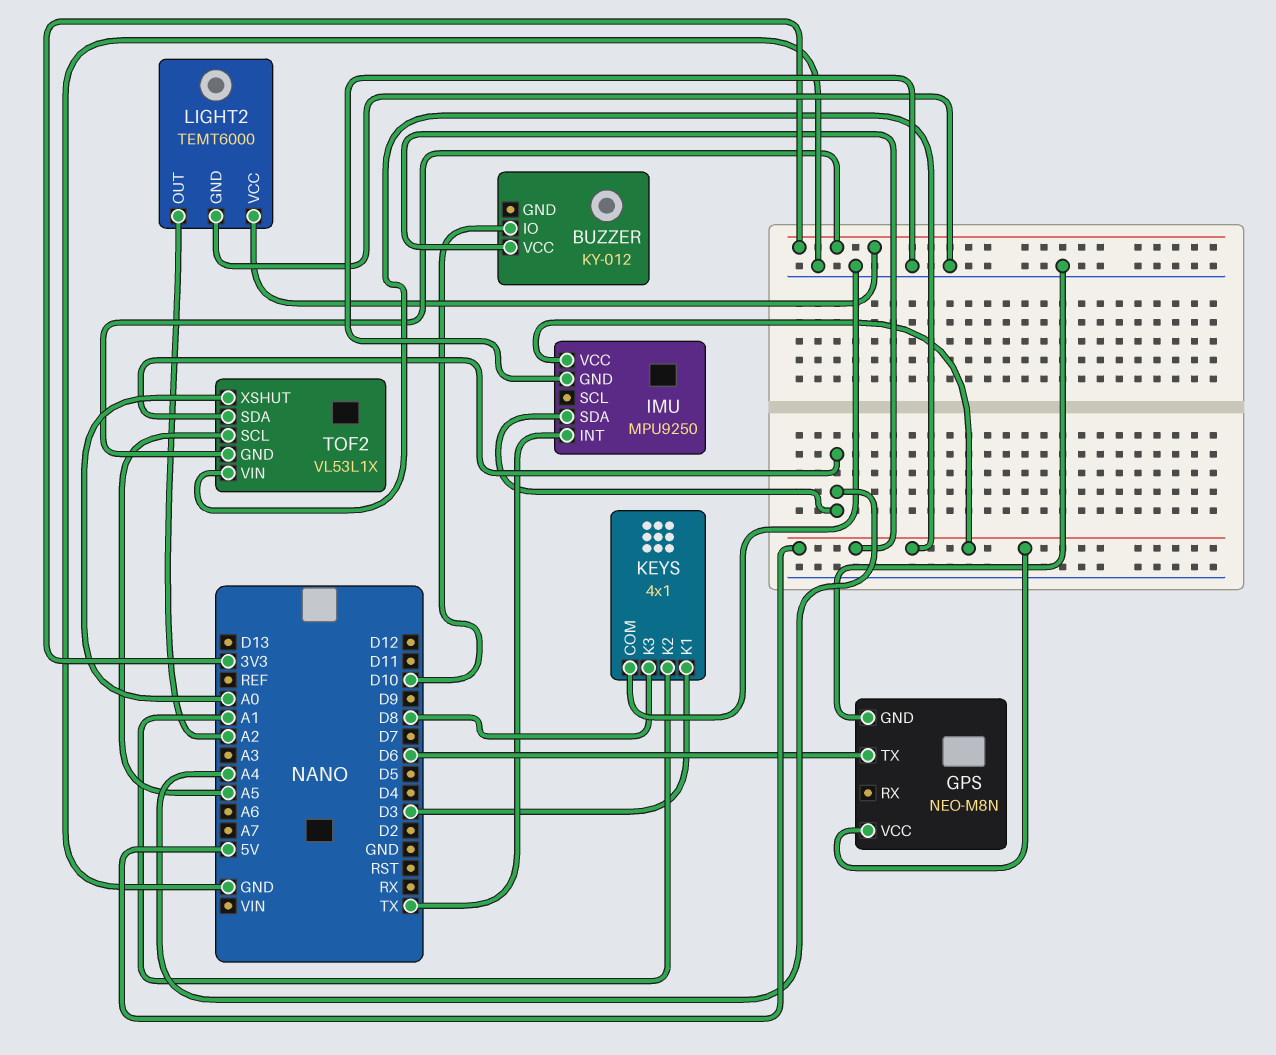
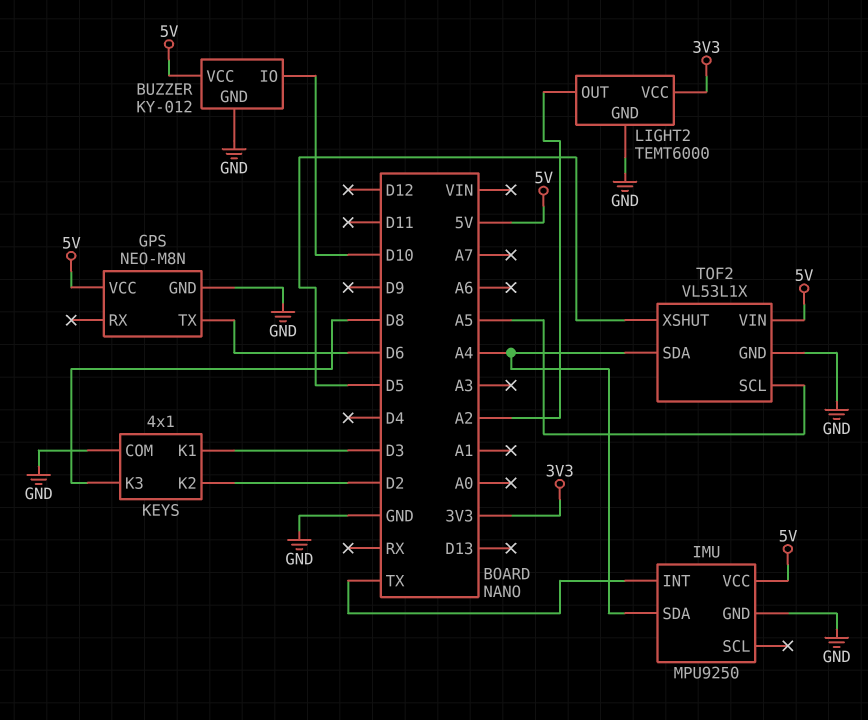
BUZZER pin GND: none -> GND
KEYS pin K2: A1 -> D2
TOF2 pin GND: 3V3 -> GND
TOF2 pin XSHUT: A0 -> D5

